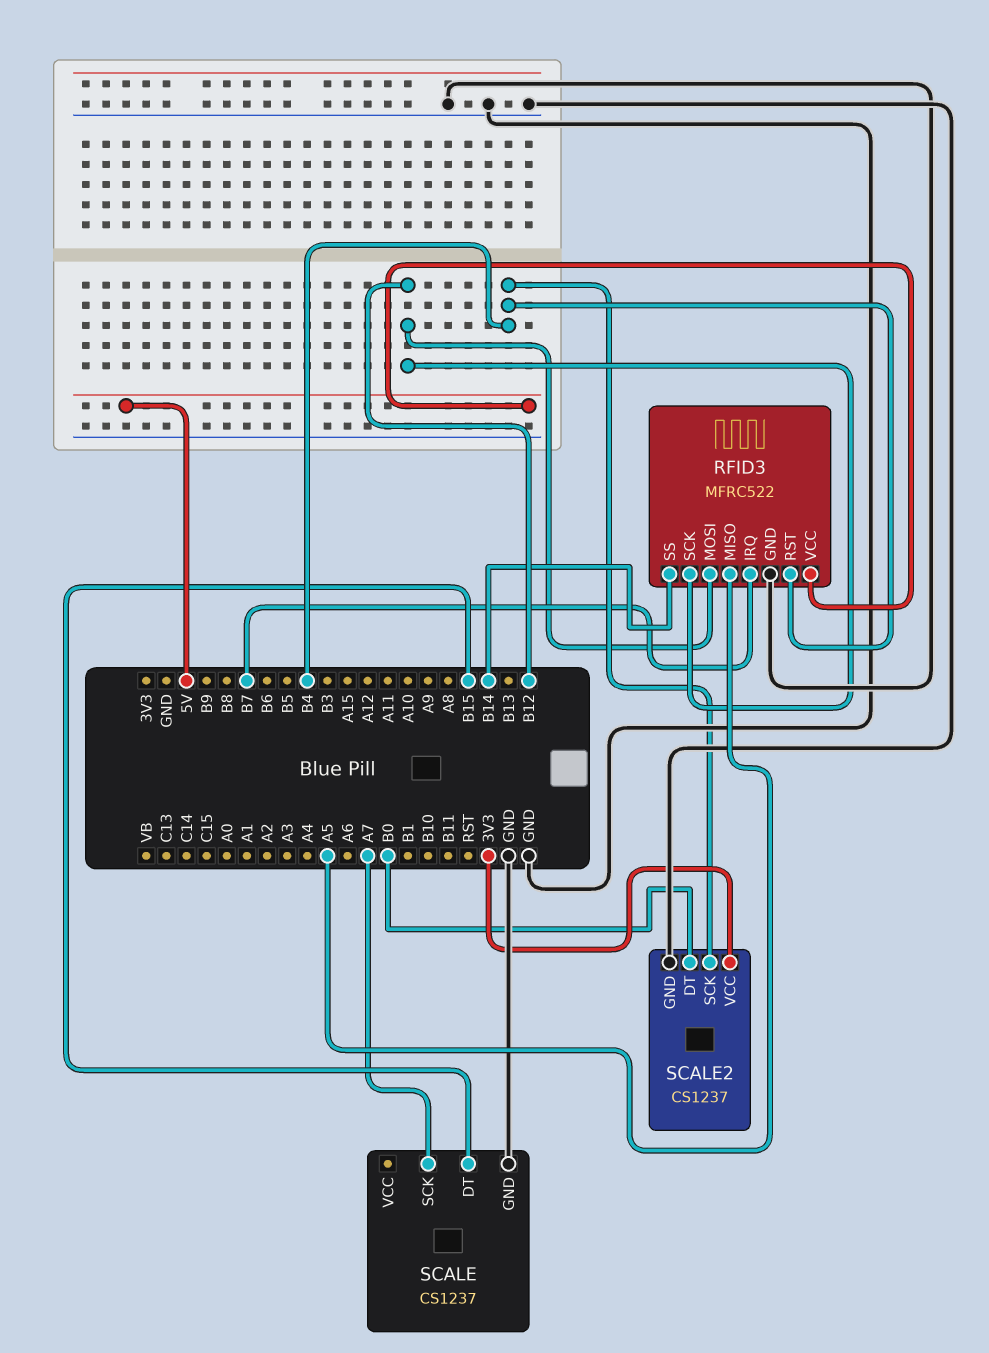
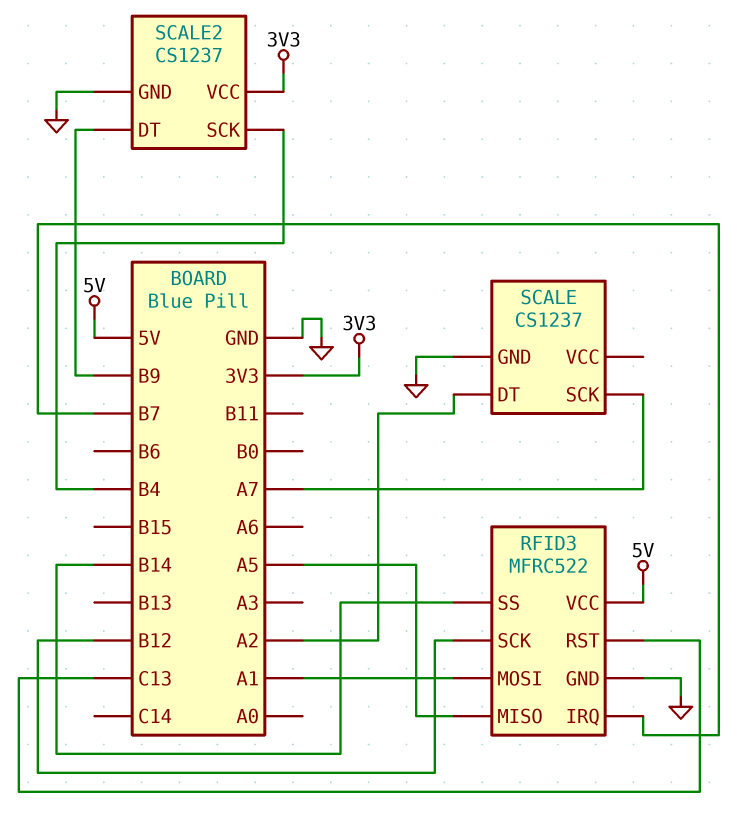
RFID3 pin MOSI: B12 -> A1
RFID3 pin RST: B4 -> C13
SCALE pin DT: B15 -> A2
SCALE2 pin DT: B0 -> B9

